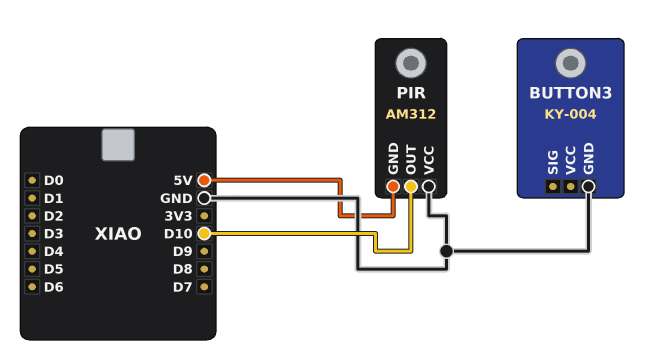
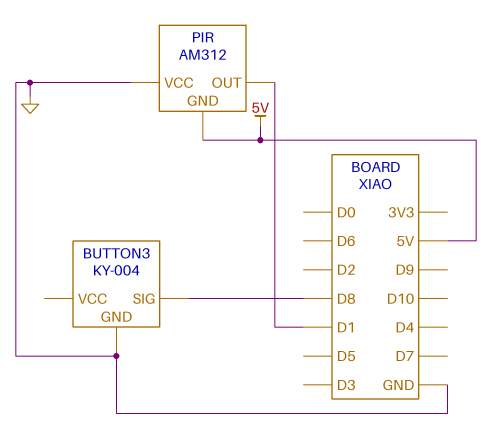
BUTTON3 pin SIG: none -> D8
PIR pin OUT: D10 -> D1

